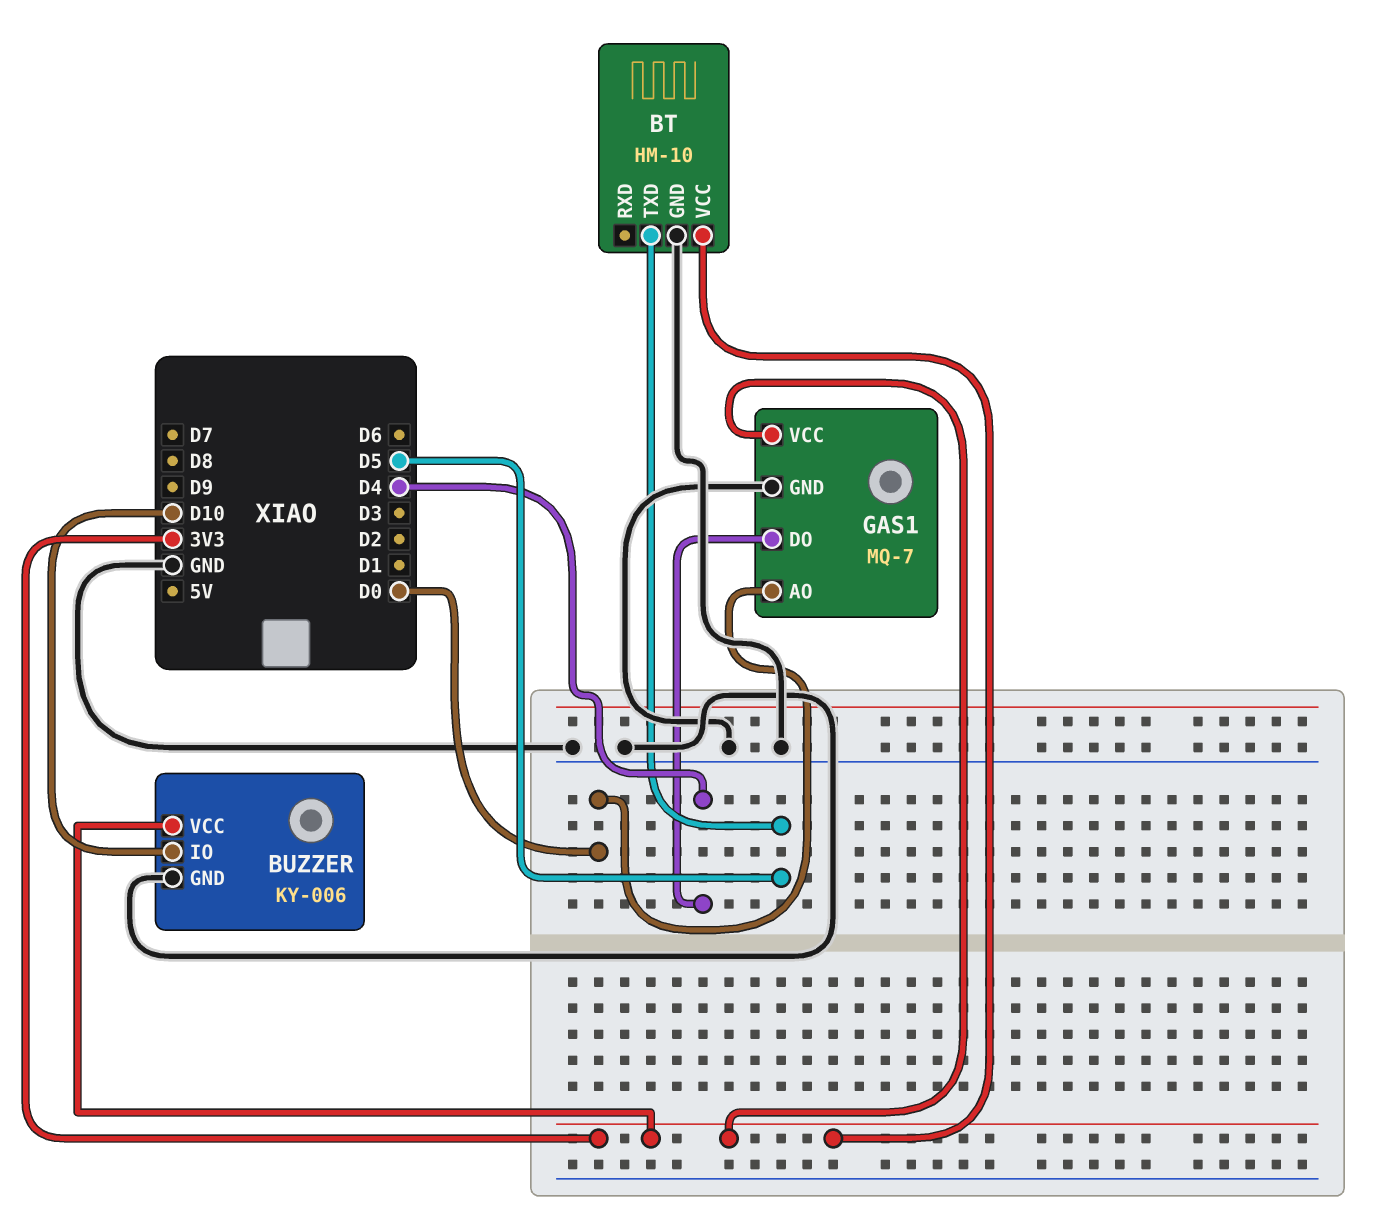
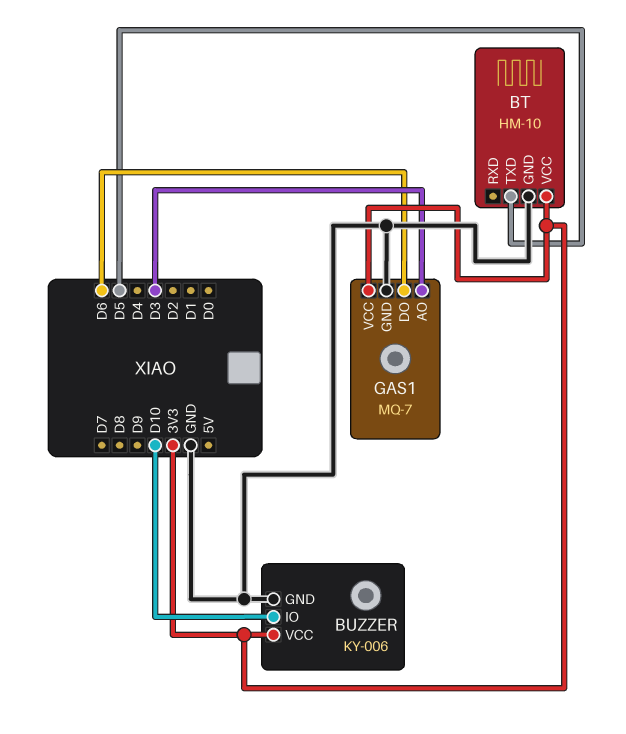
GAS1 pin AO: D0 -> D3
GAS1 pin DO: D4 -> D6

